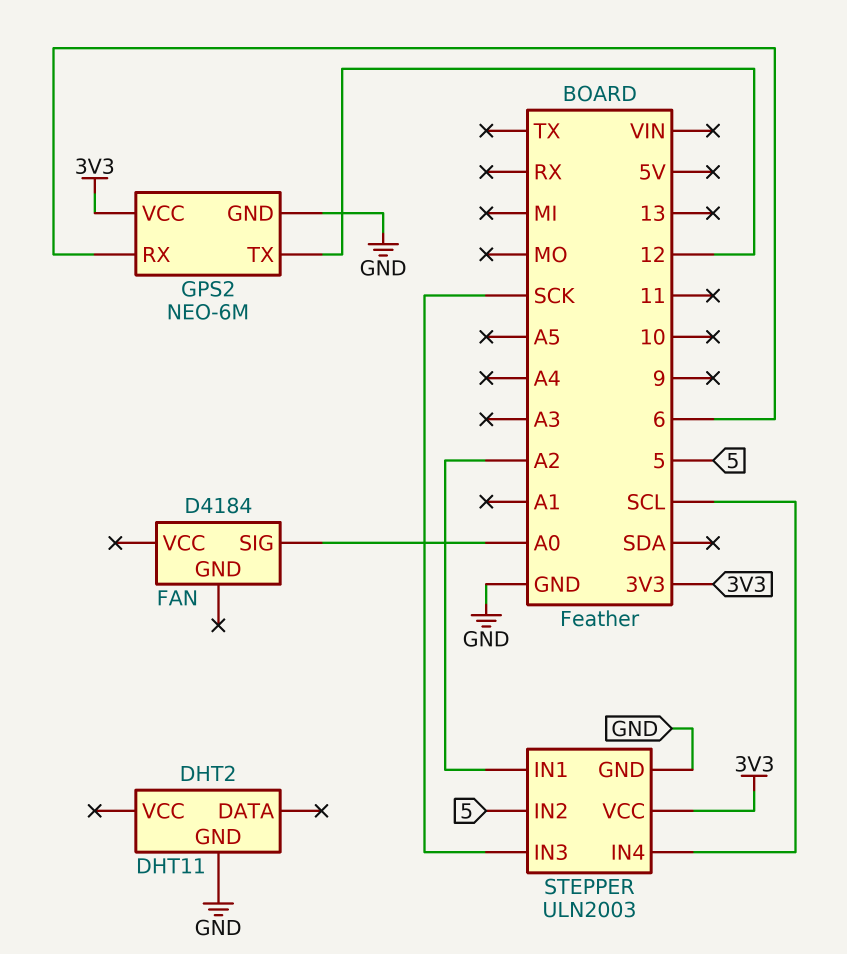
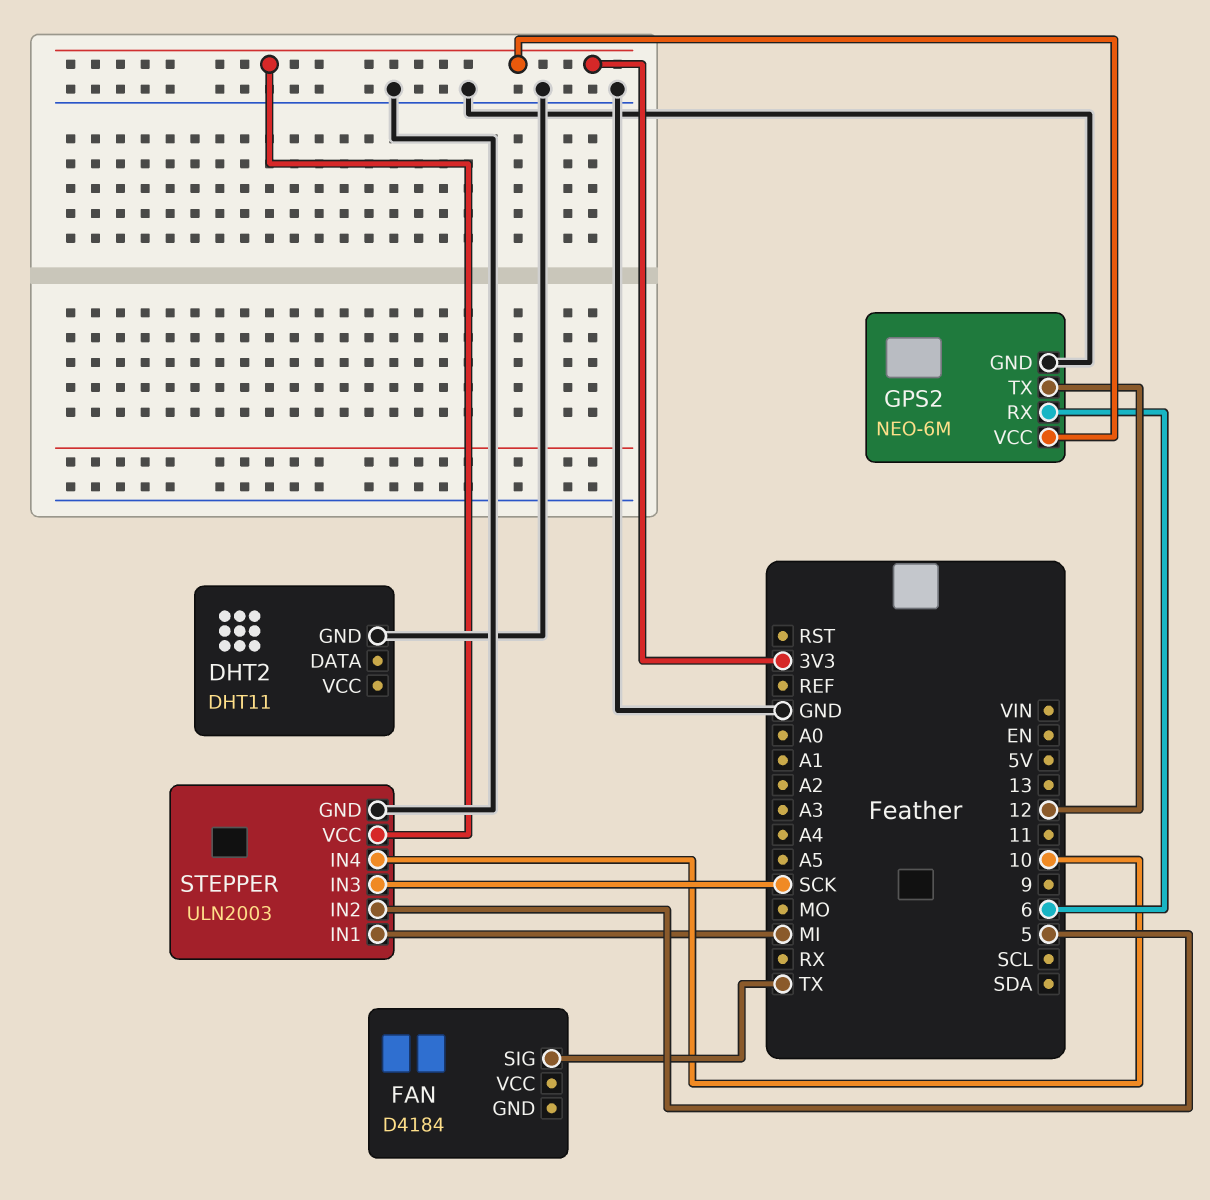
FAN pin SIG: A0 -> TX
STEPPER pin IN1: A2 -> MI
STEPPER pin IN4: SCL -> 10

